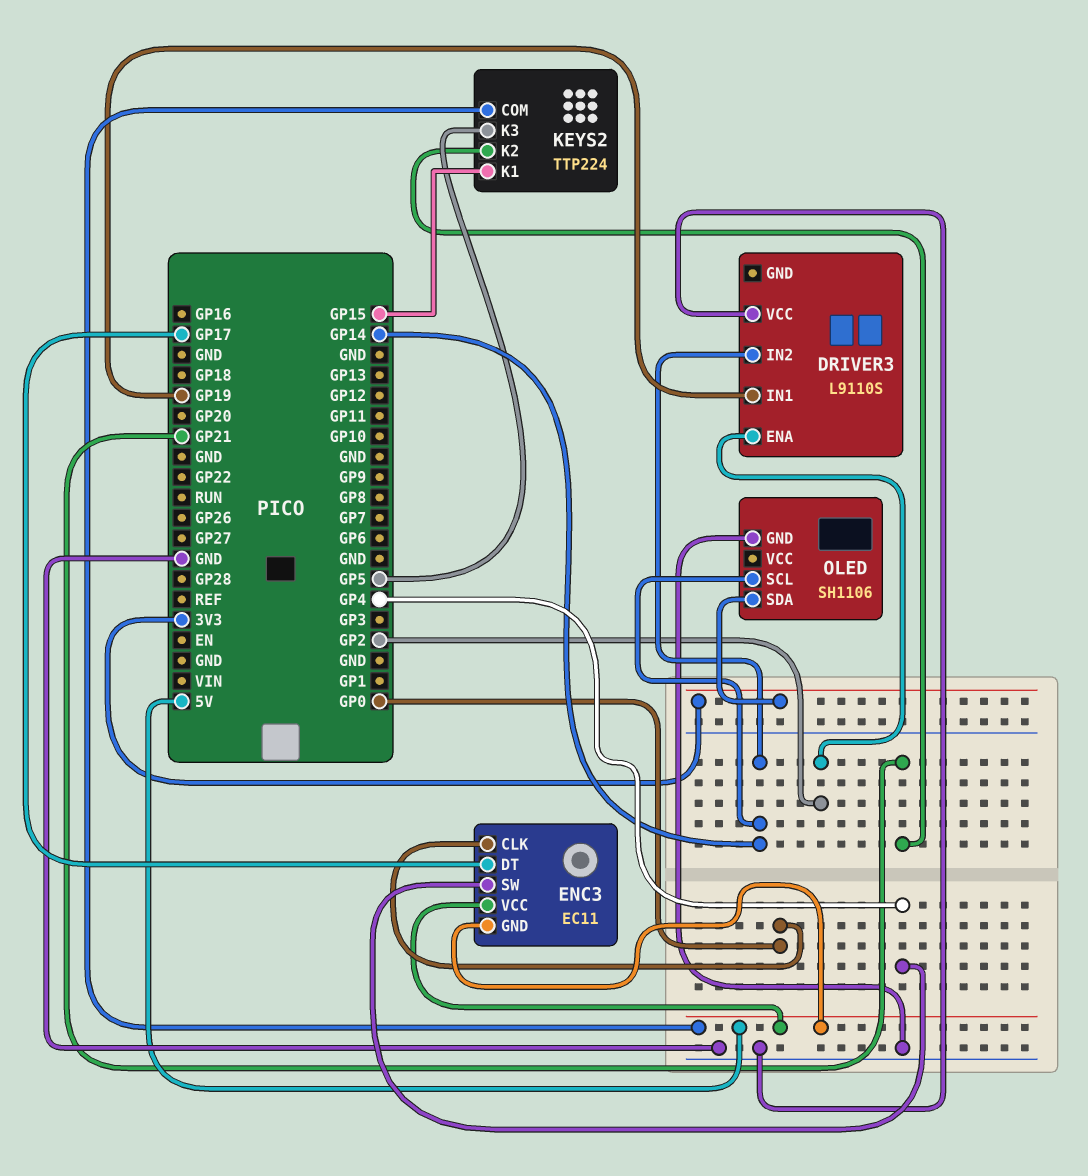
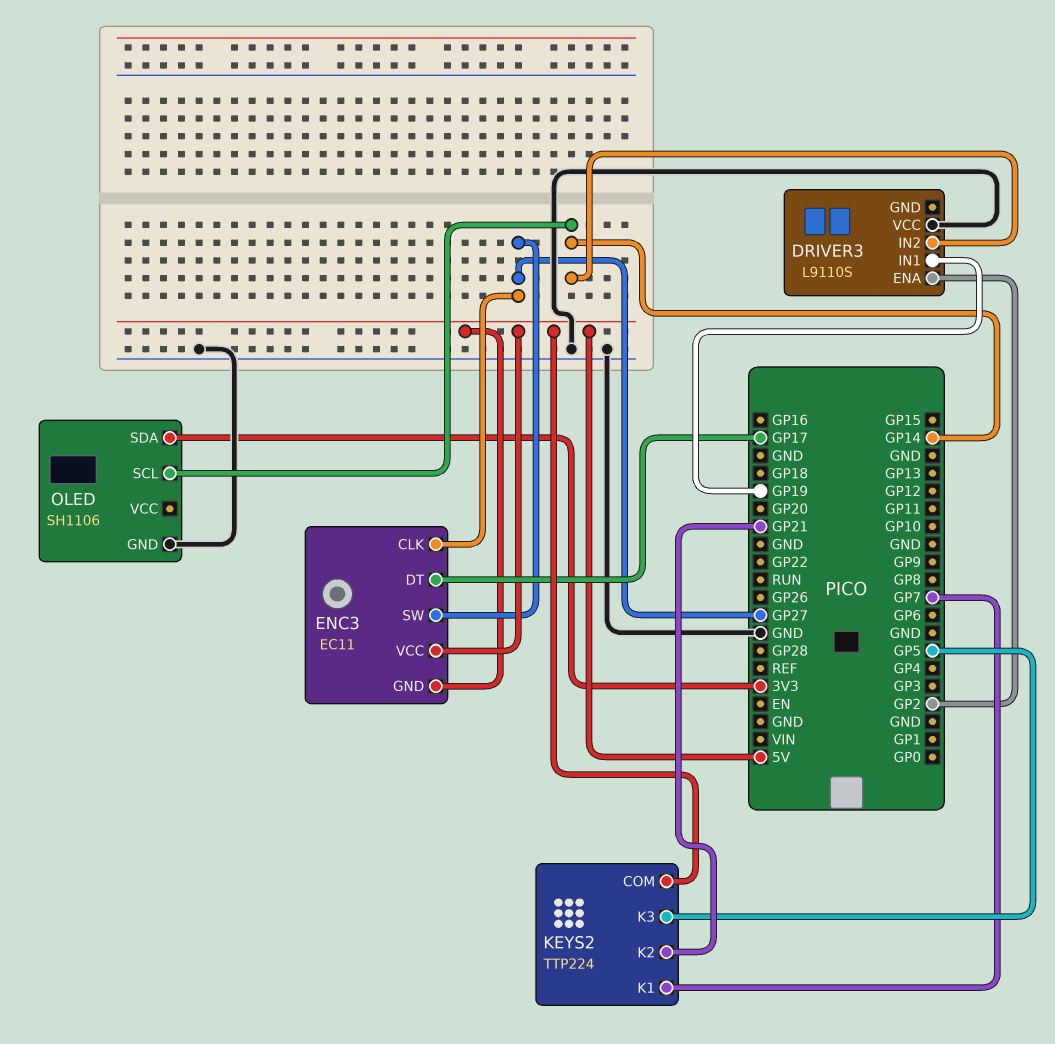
ENC3 pin CLK: GP0 -> GP27
ENC3 pin SW: GP4 -> GP27
KEYS2 pin K1: GP15 -> GP7

